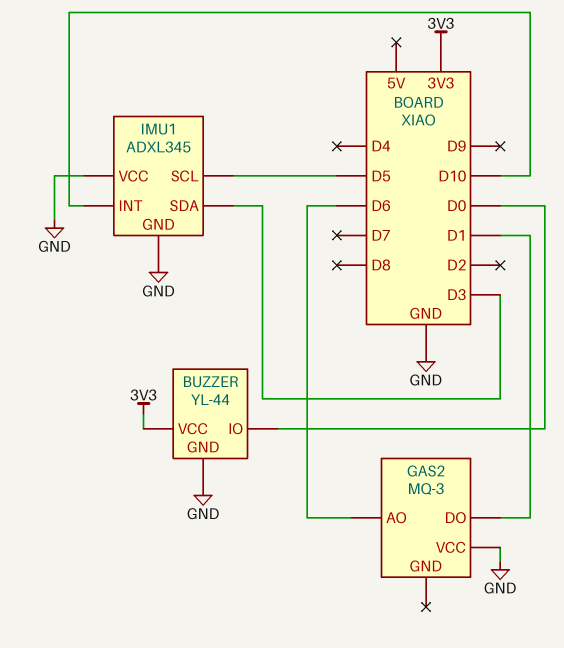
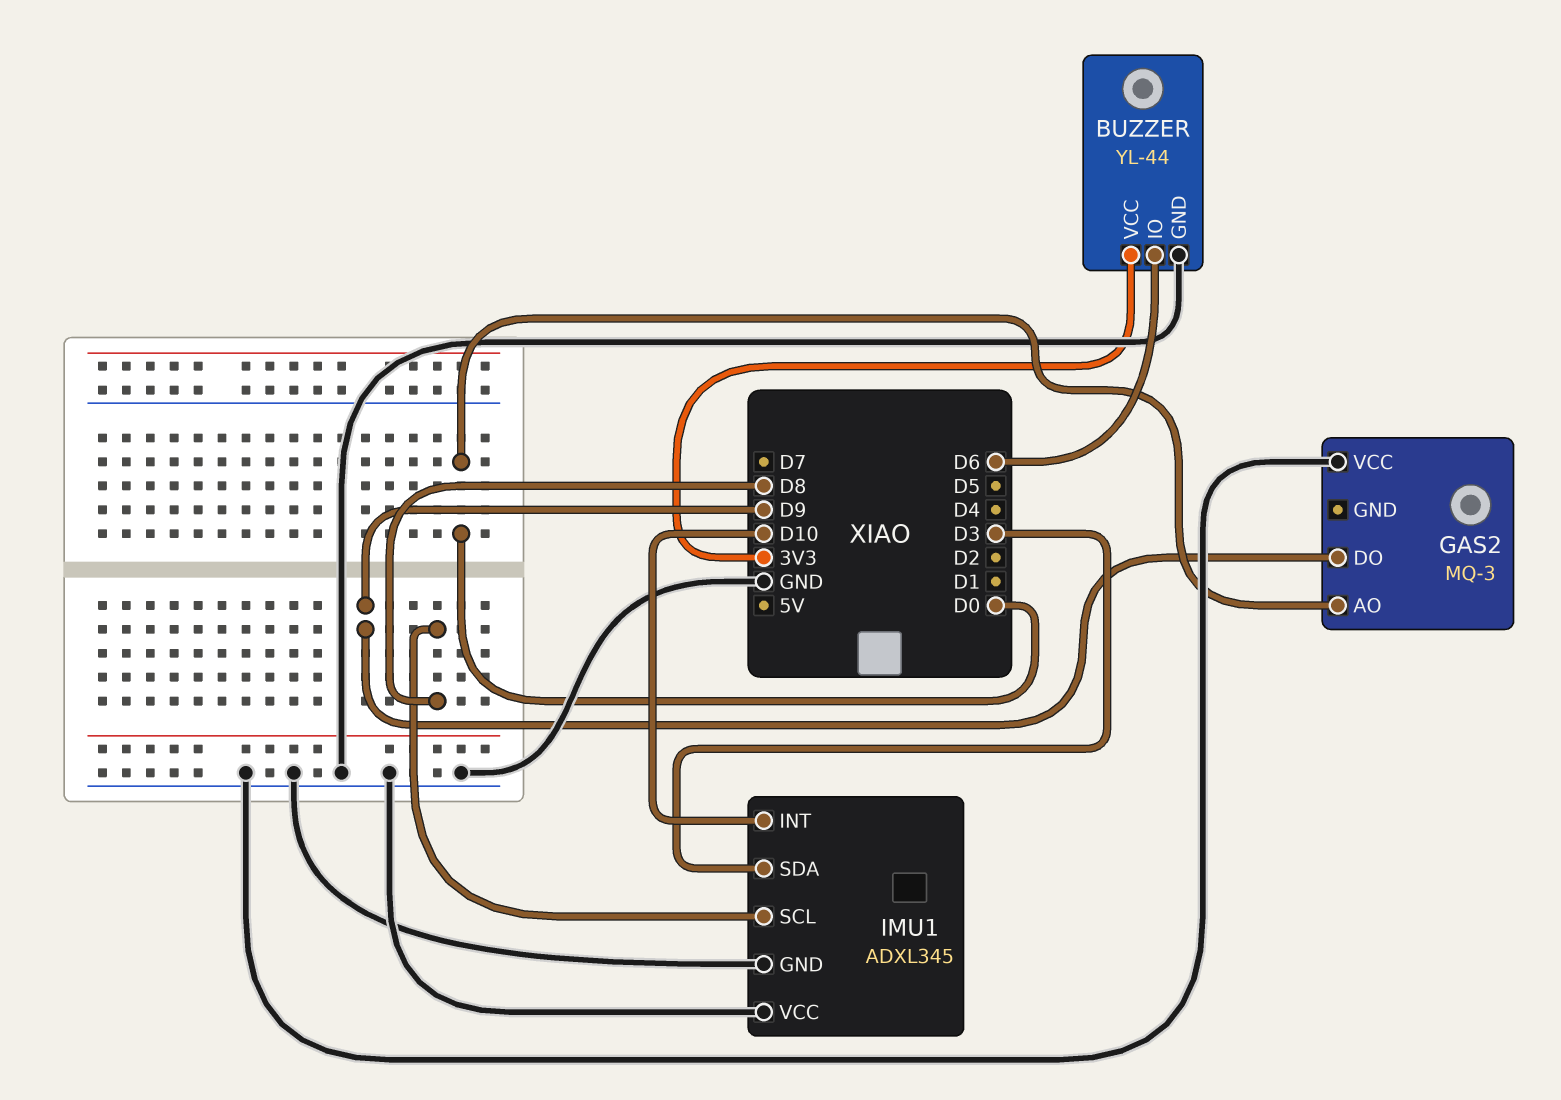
BUZZER pin IO: D0 -> D6
GAS2 pin AO: D6 -> D0
GAS2 pin DO: D1 -> D9
IMU1 pin SCL: D5 -> D8

